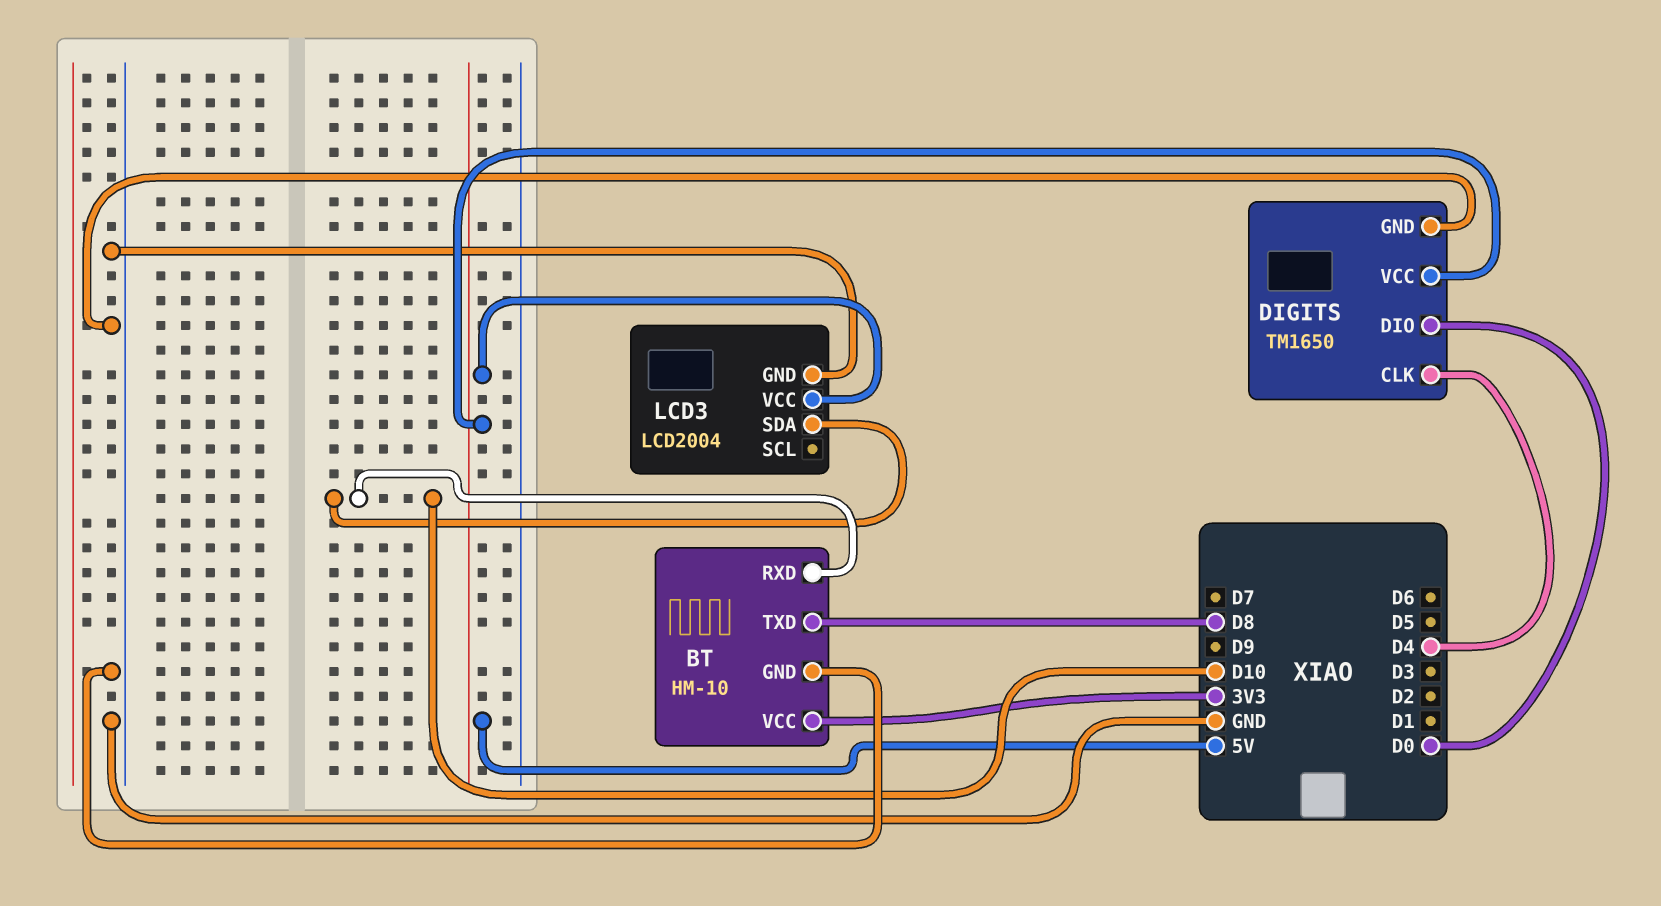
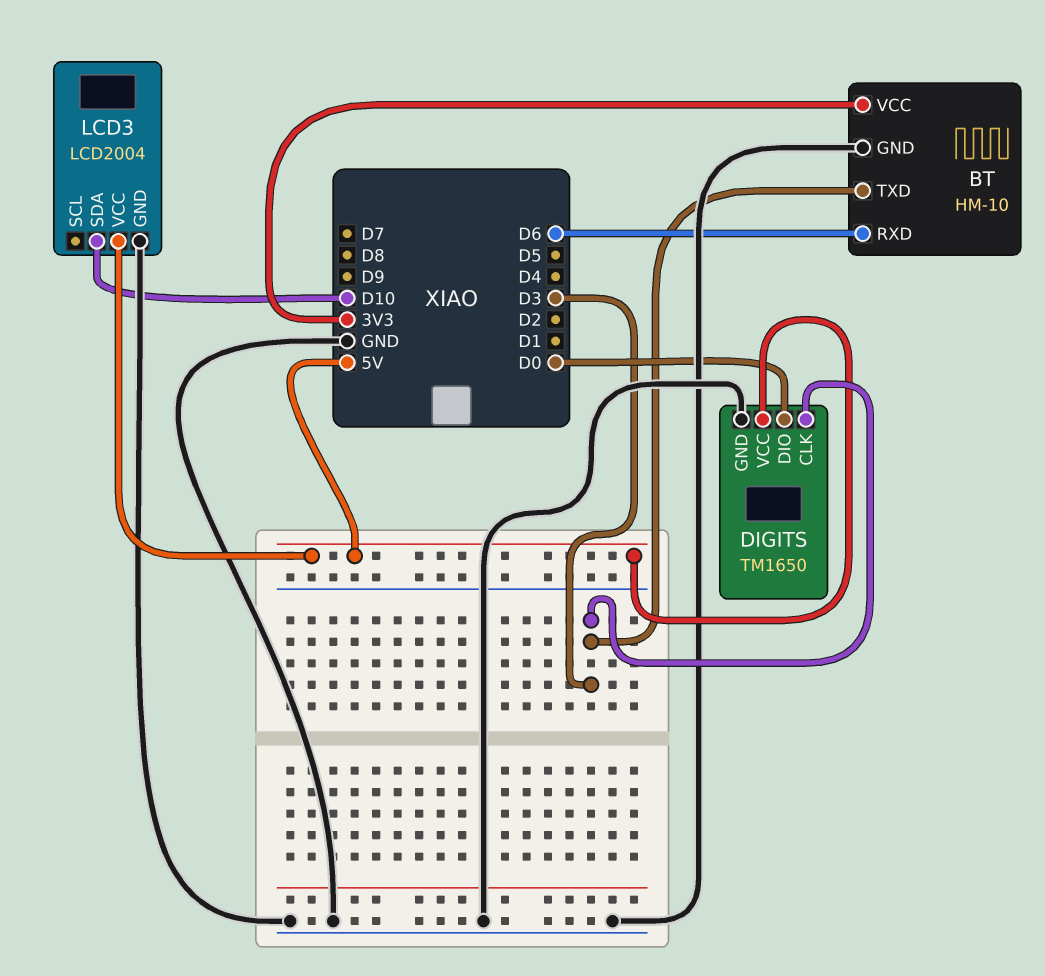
BT pin RXD: D10 -> D6
BT pin TXD: D8 -> D3
DIGITS pin CLK: D4 -> D3

